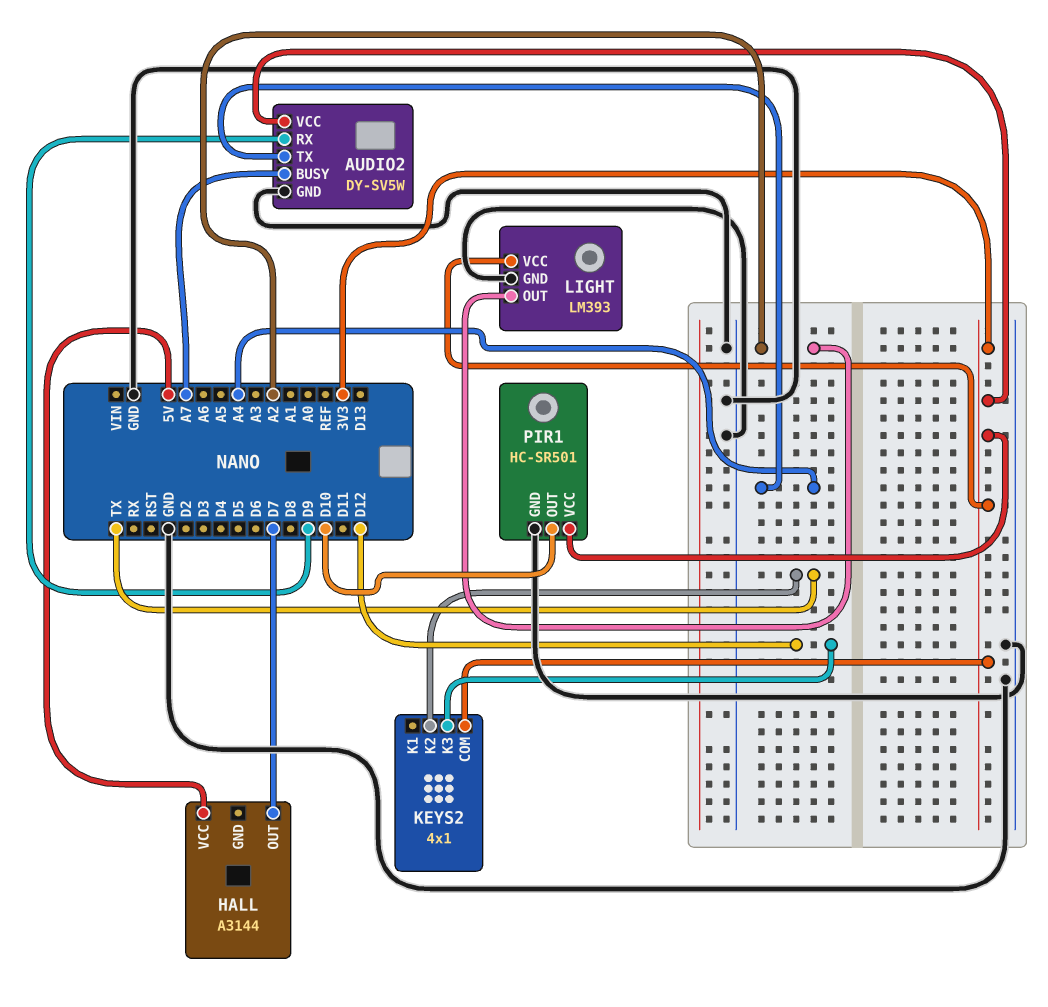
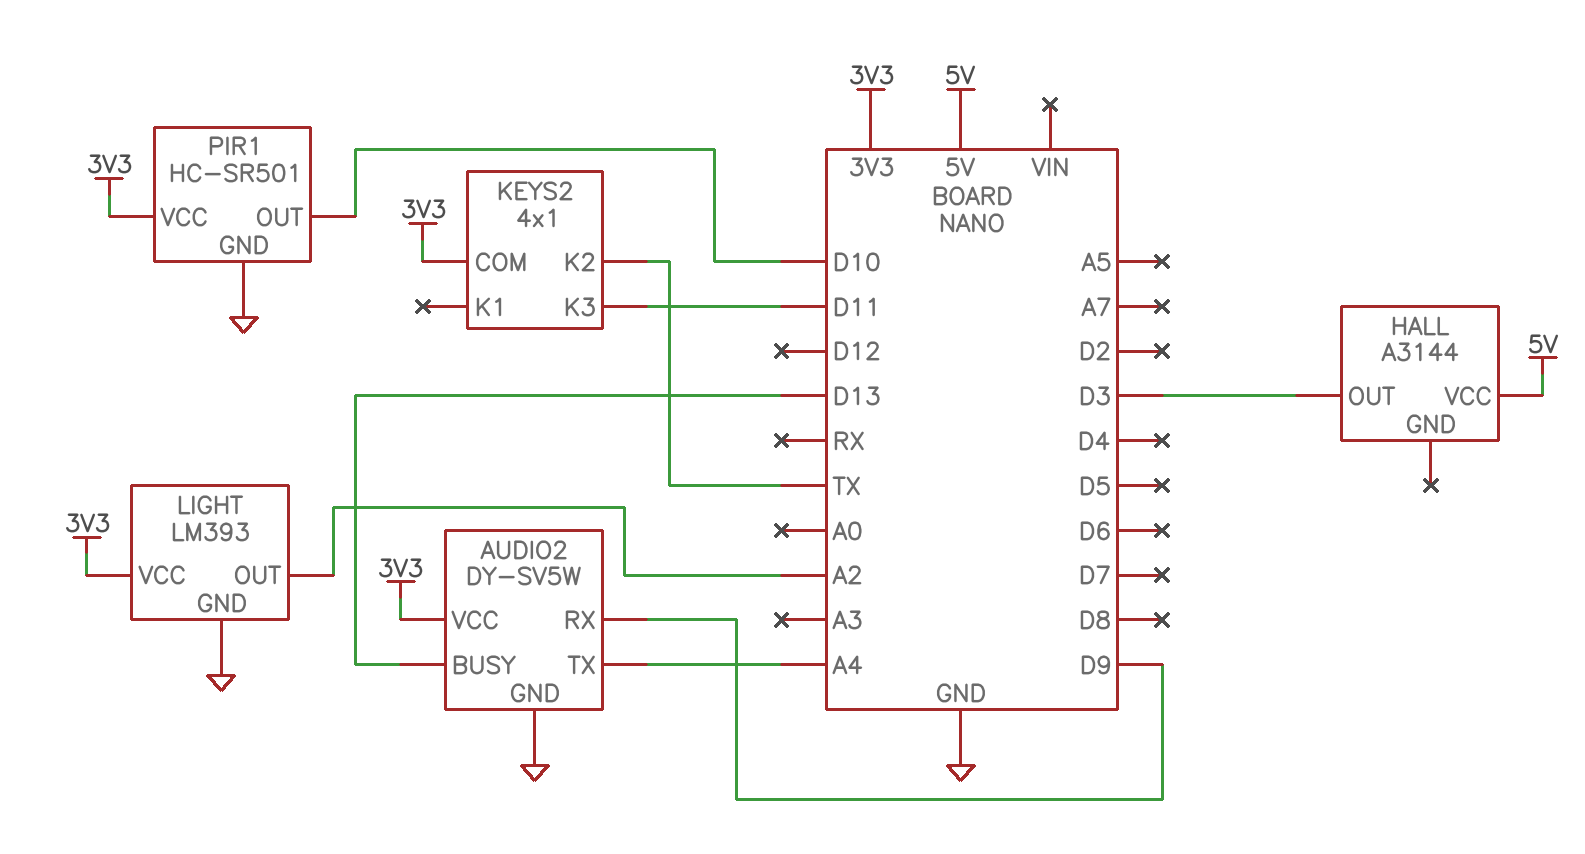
AUDIO2 pin BUSY: A7 -> D13
HALL pin OUT: D7 -> D3
KEYS2 pin K3: D12 -> D11

